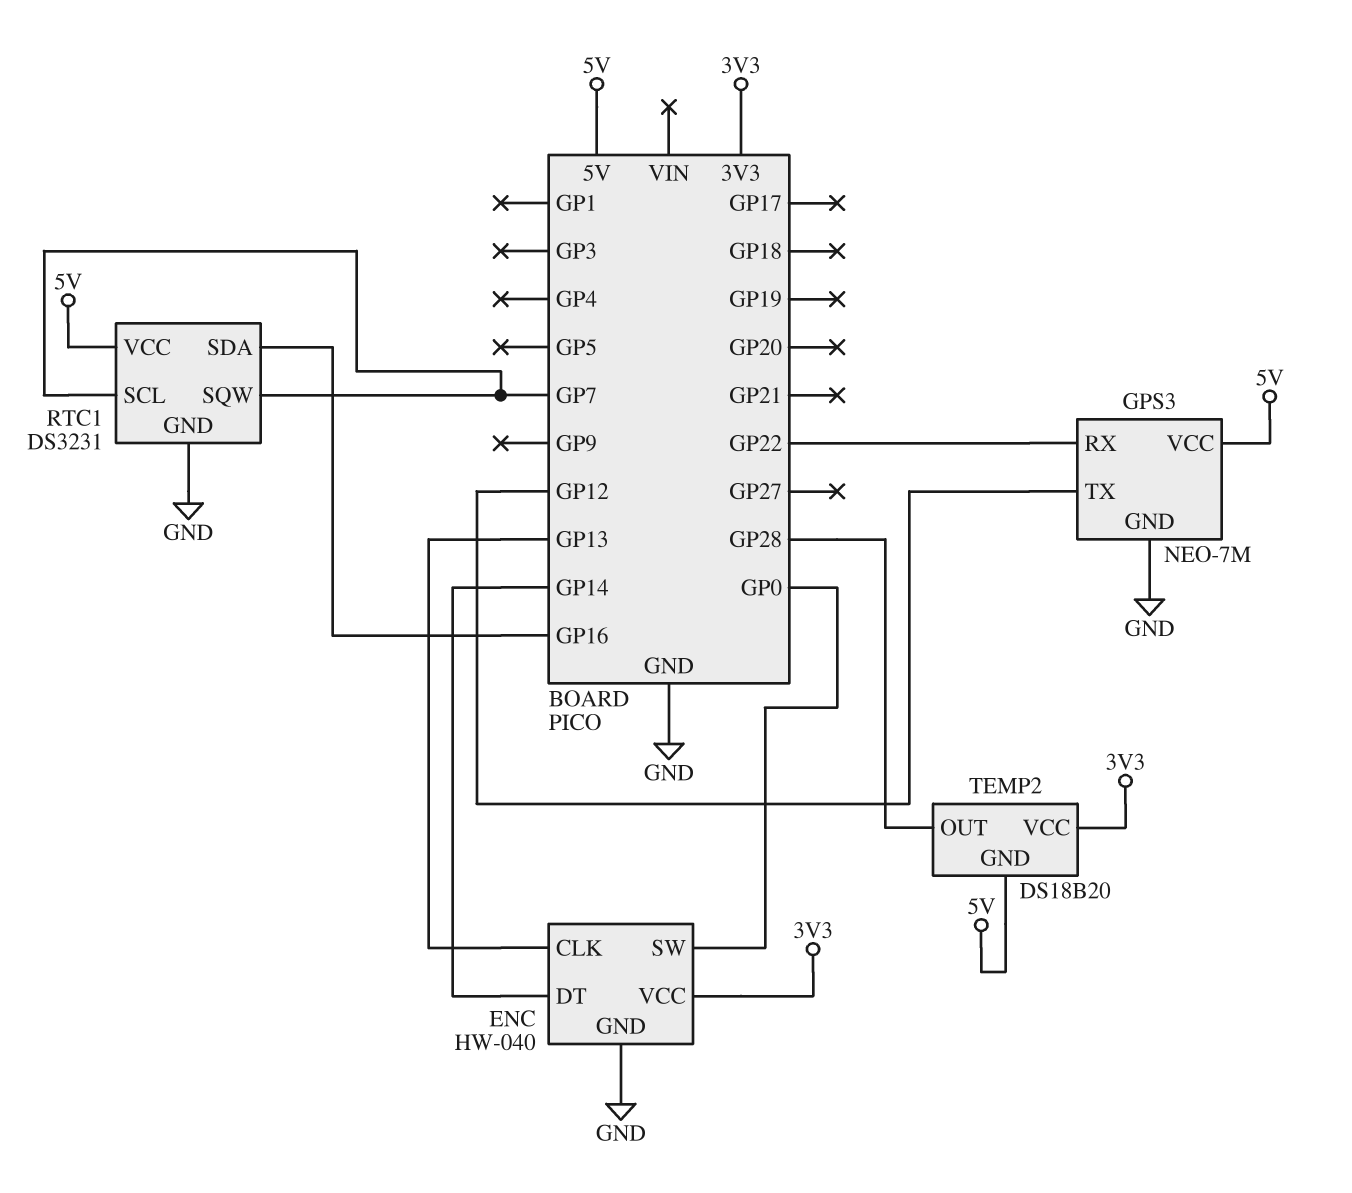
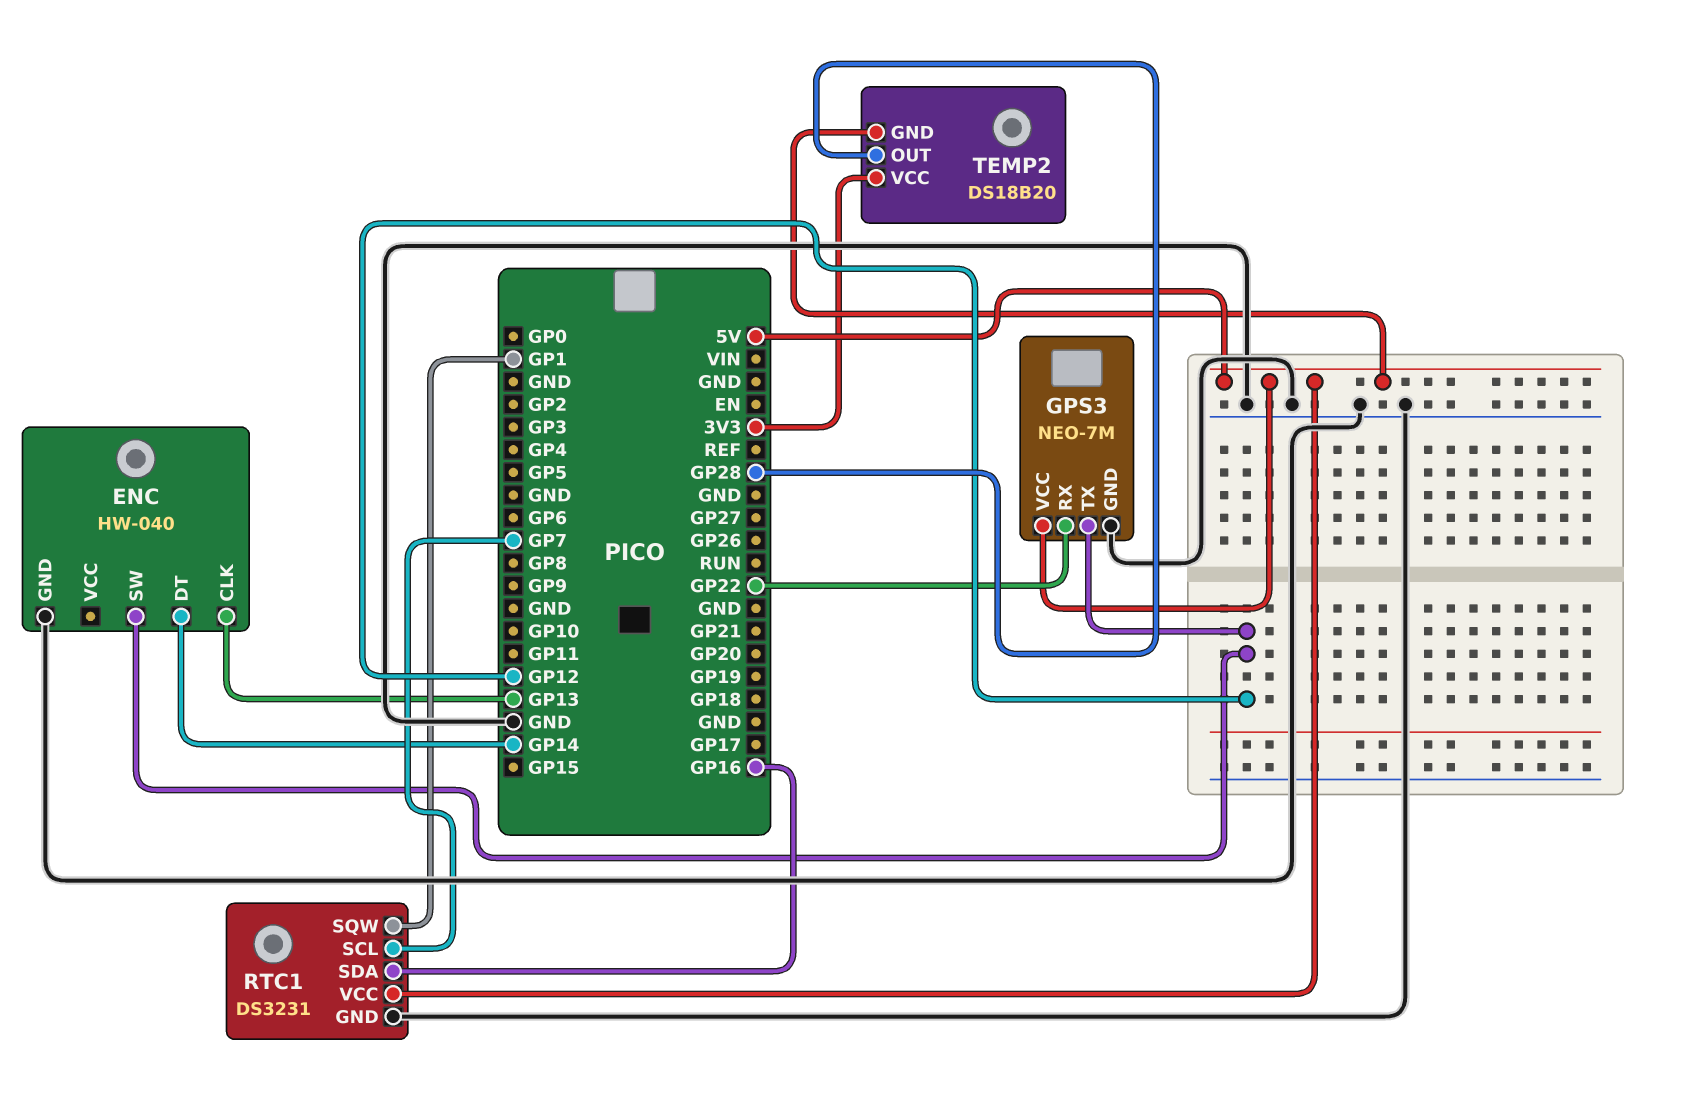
ENC pin SW: GP0 -> GP12
ENC pin VCC: 3V3 -> none
RTC1 pin SQW: GP7 -> GP1

